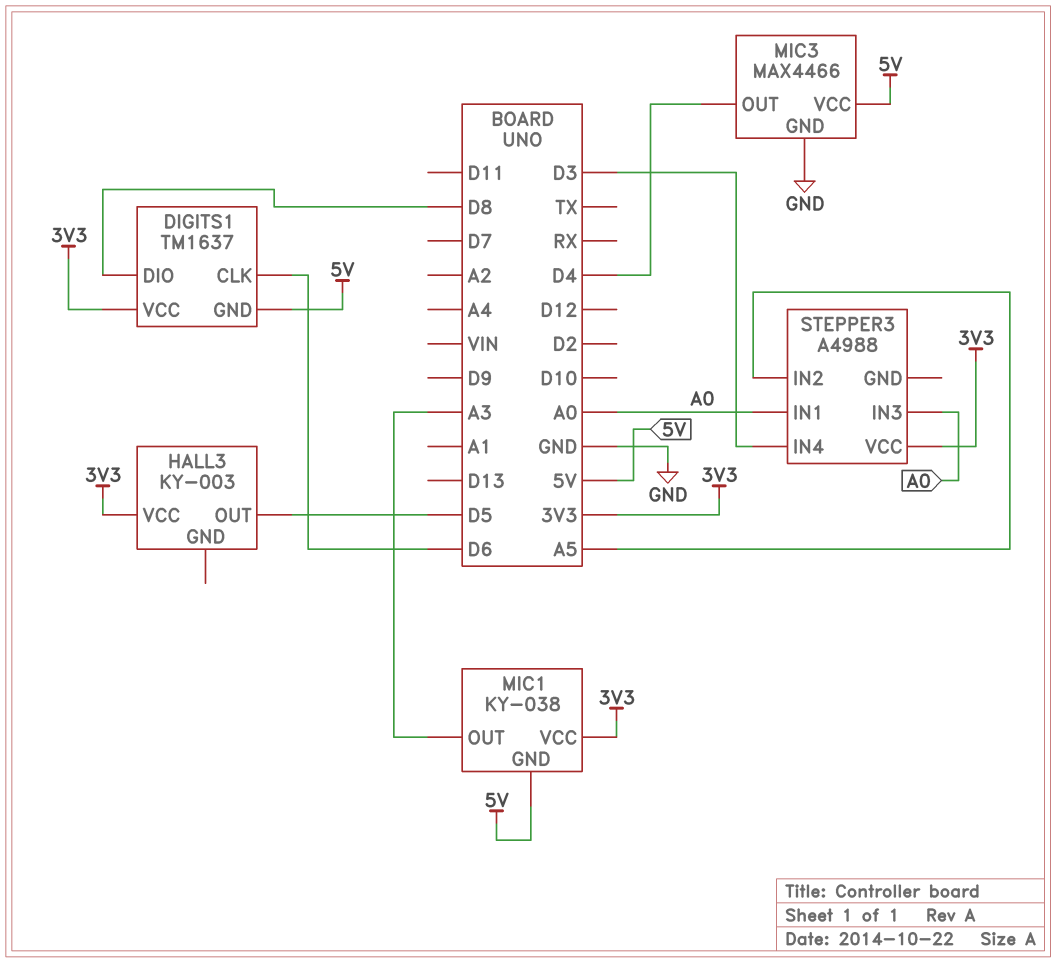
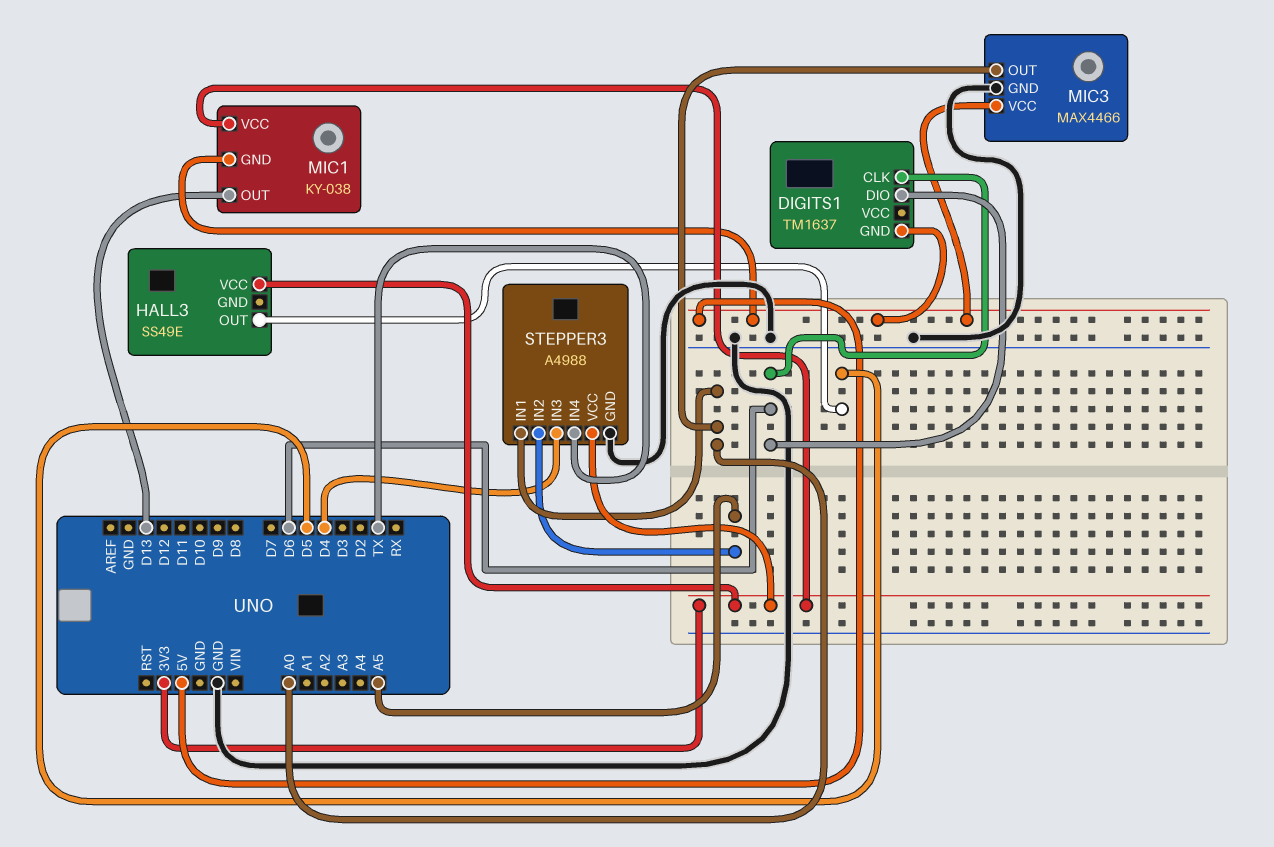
DIGITS1 pin DIO: D8 -> D6
DIGITS1 pin VCC: 3V3 -> none
HALL3: KY-003 -> SS49E
MIC1 pin OUT: A3 -> D13
MIC3 pin OUT: D4 -> A0
STEPPER3 pin GND: none -> GND
STEPPER3 pin IN3: A0 -> D4
STEPPER3 pin IN4: D3 -> TX

